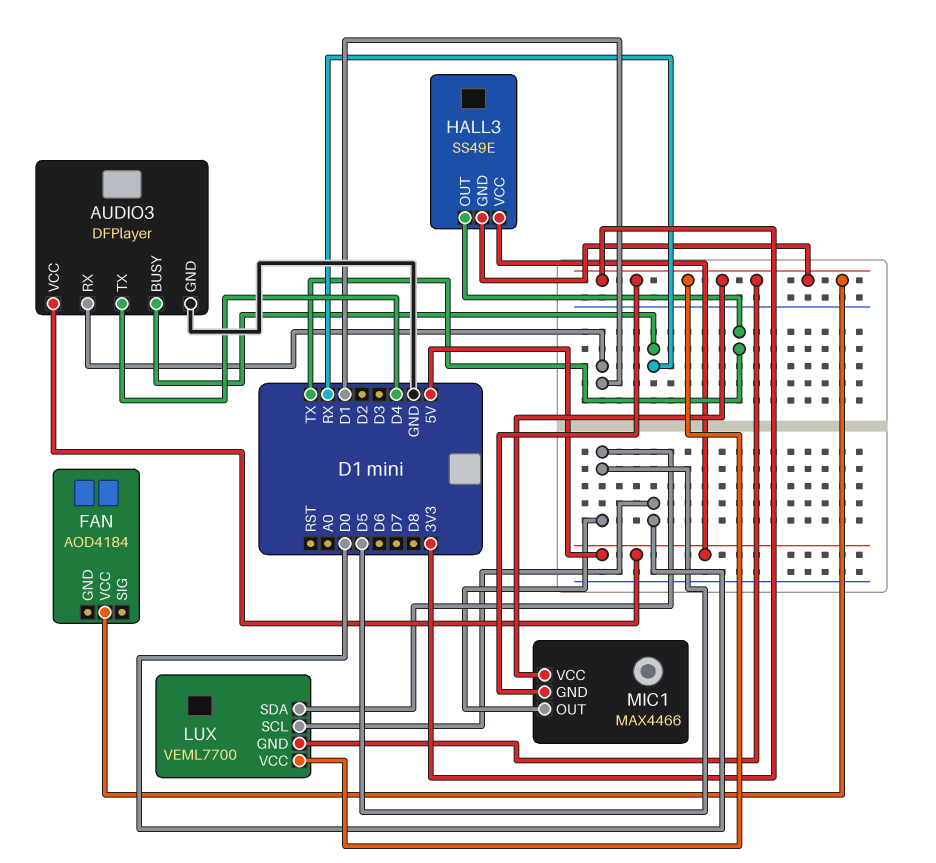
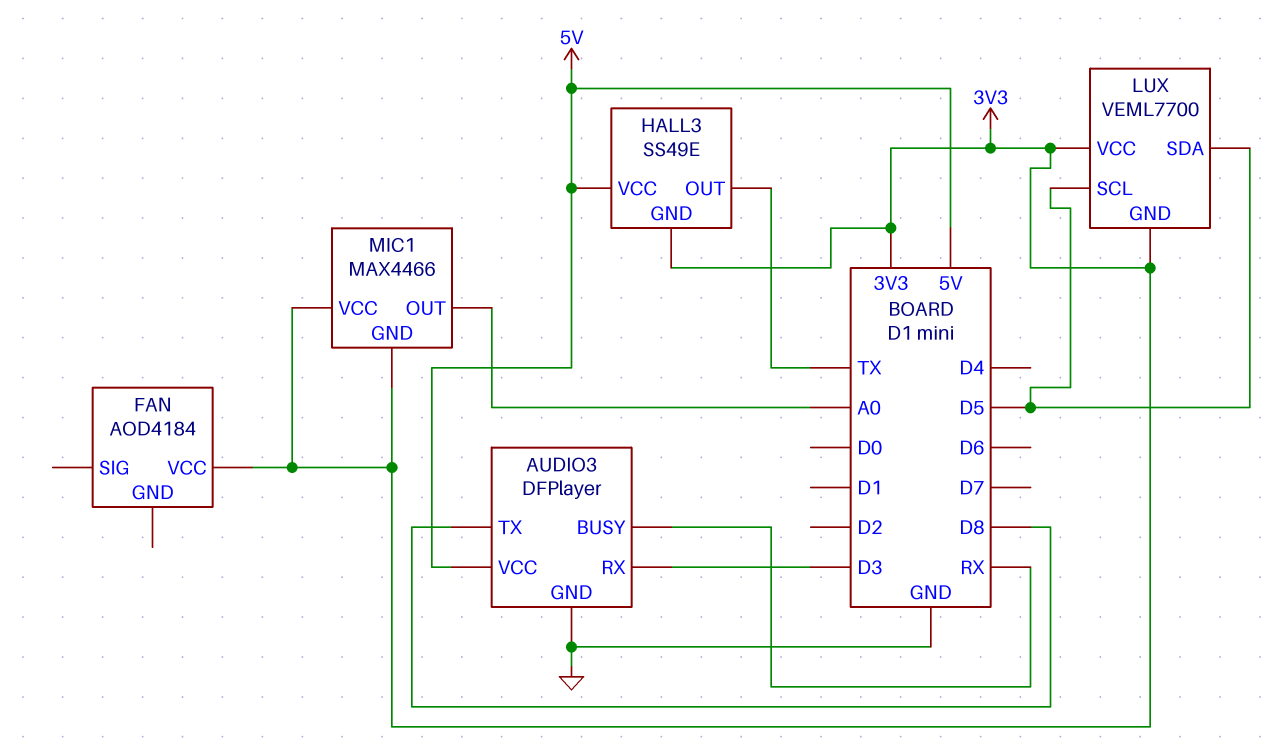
AUDIO3 pin RX: D1 -> D3
AUDIO3 pin TX: D4 -> D8
LUX pin SCL: D0 -> D5
MIC1 pin OUT: D5 -> A0

